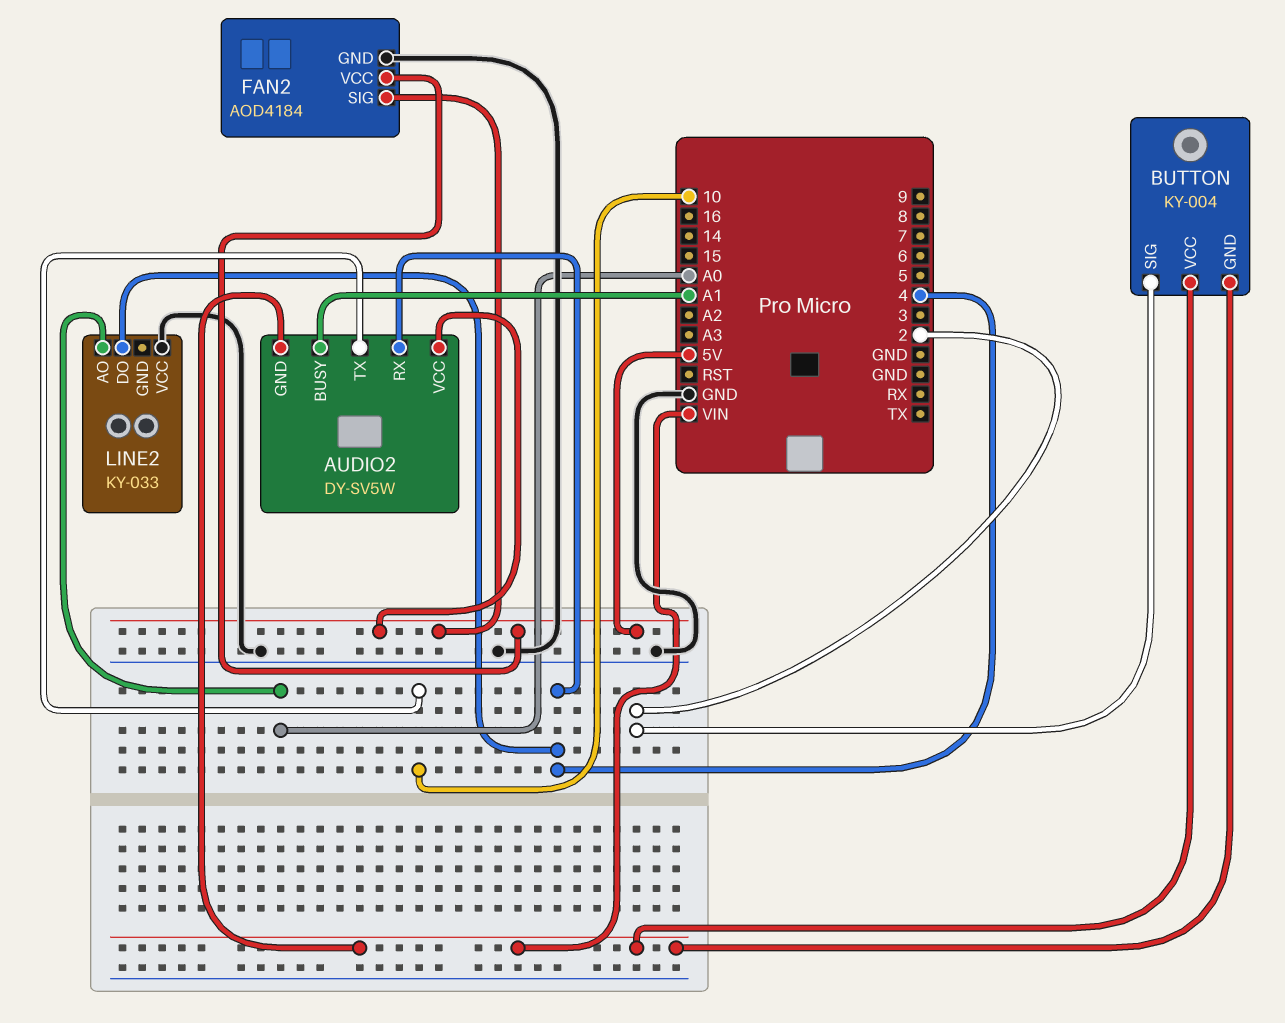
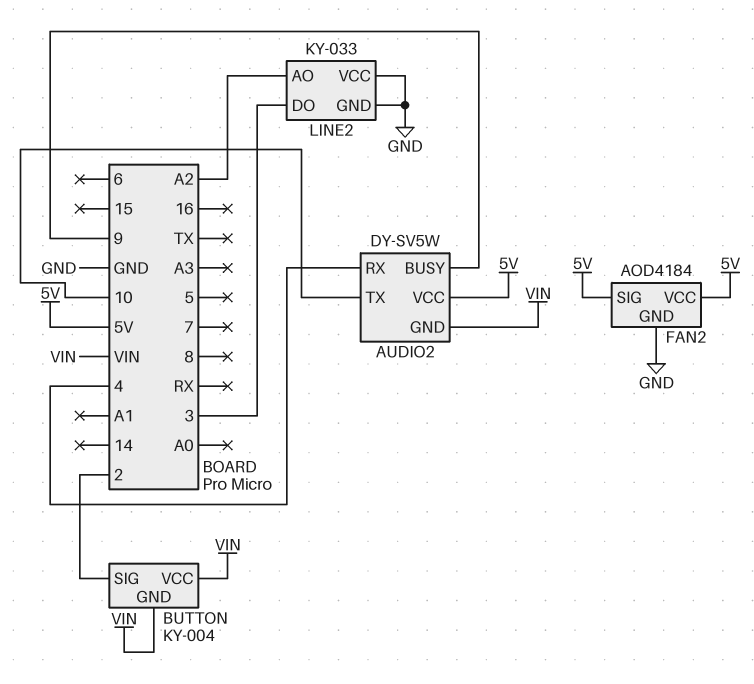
AUDIO2 pin BUSY: A1 -> 9
LINE2 pin AO: A0 -> A2
LINE2 pin DO: 4 -> 3
LINE2 pin GND: none -> GND

